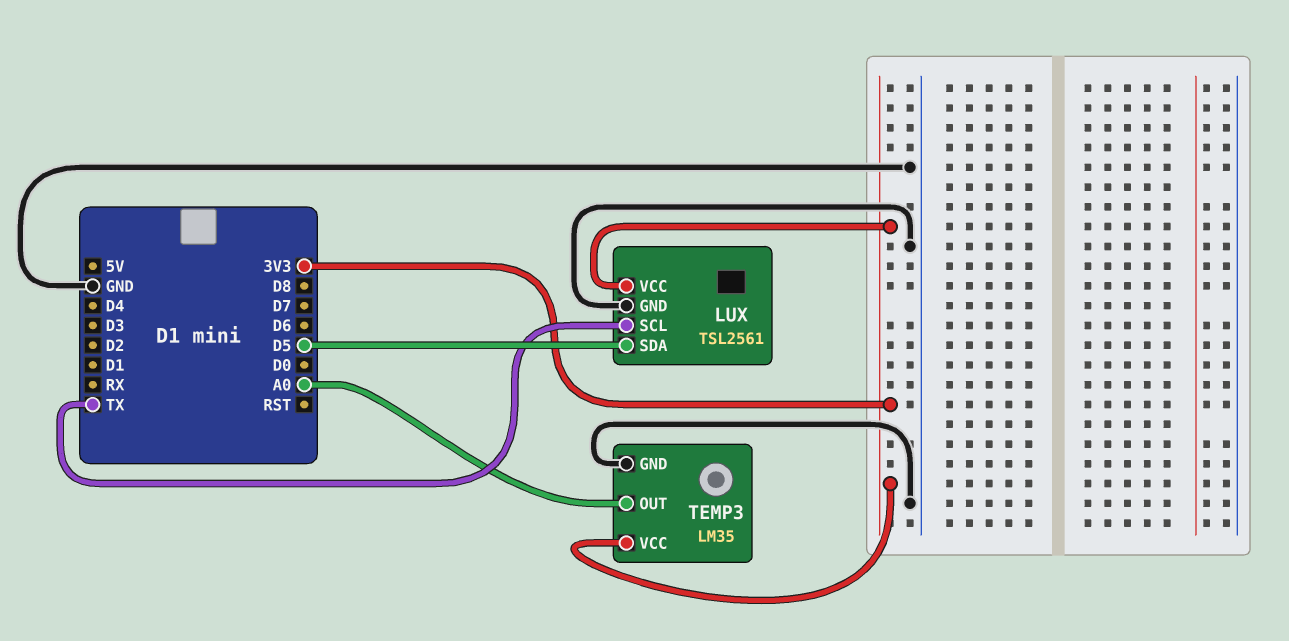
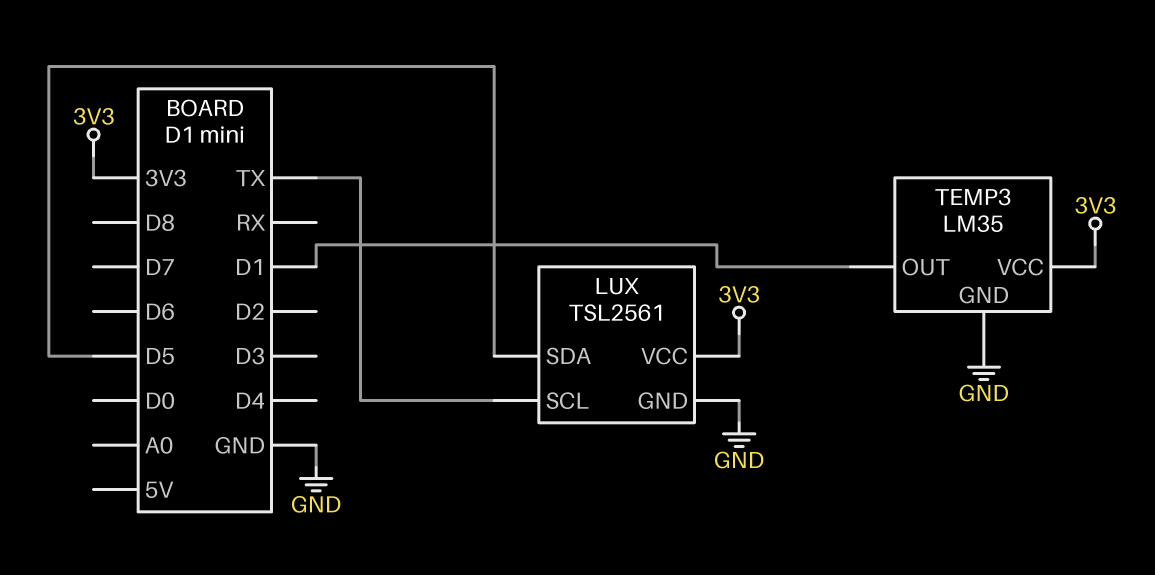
TEMP3 pin OUT: A0 -> D1

